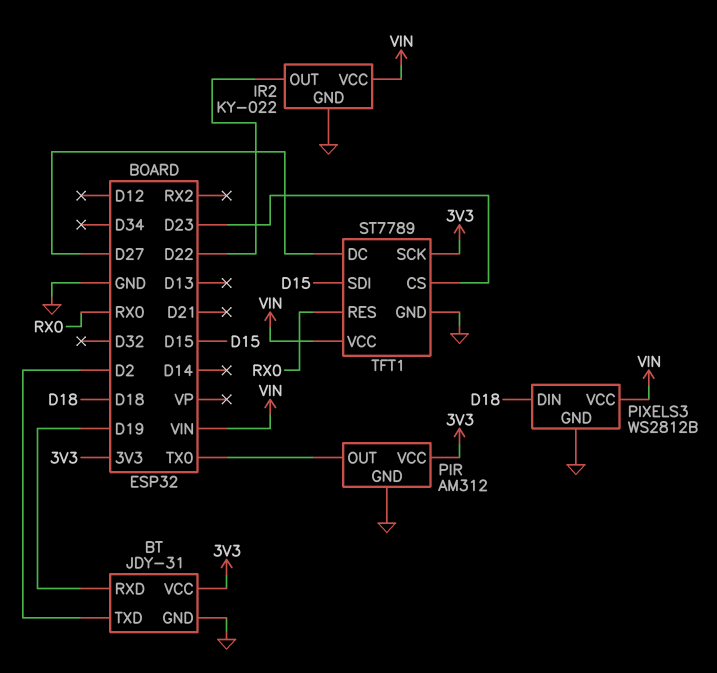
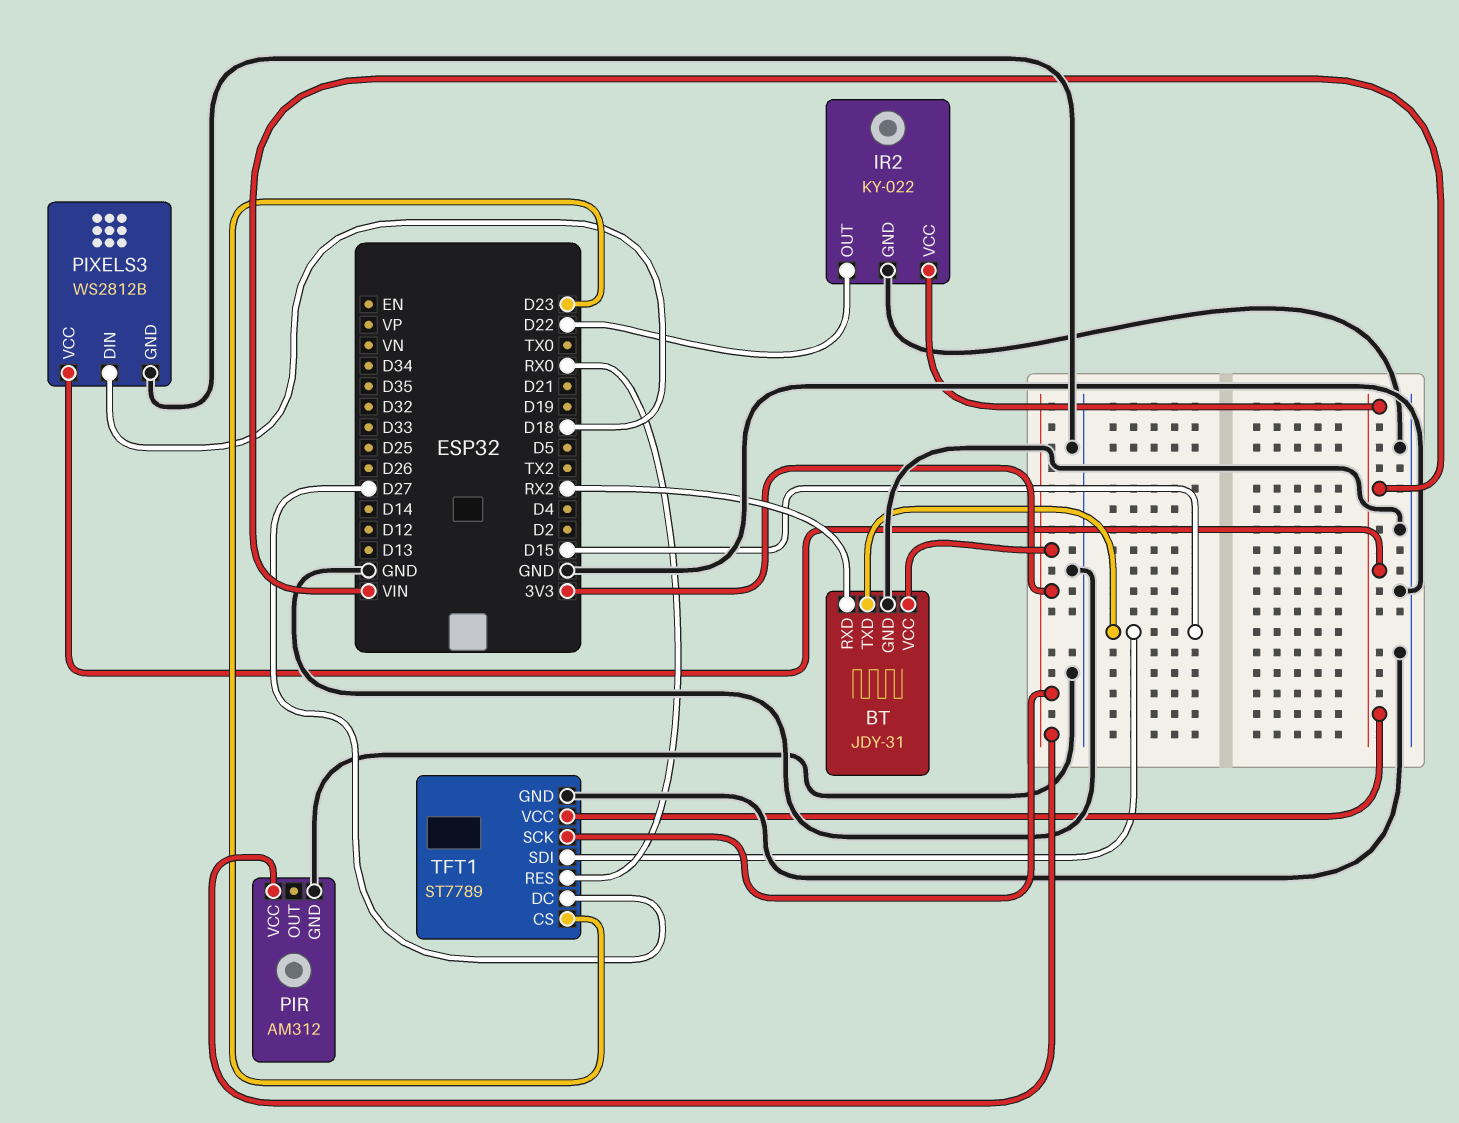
BT pin RXD: D19 -> RX2
BT pin TXD: D2 -> D15
PIR pin OUT: TX0 -> none

